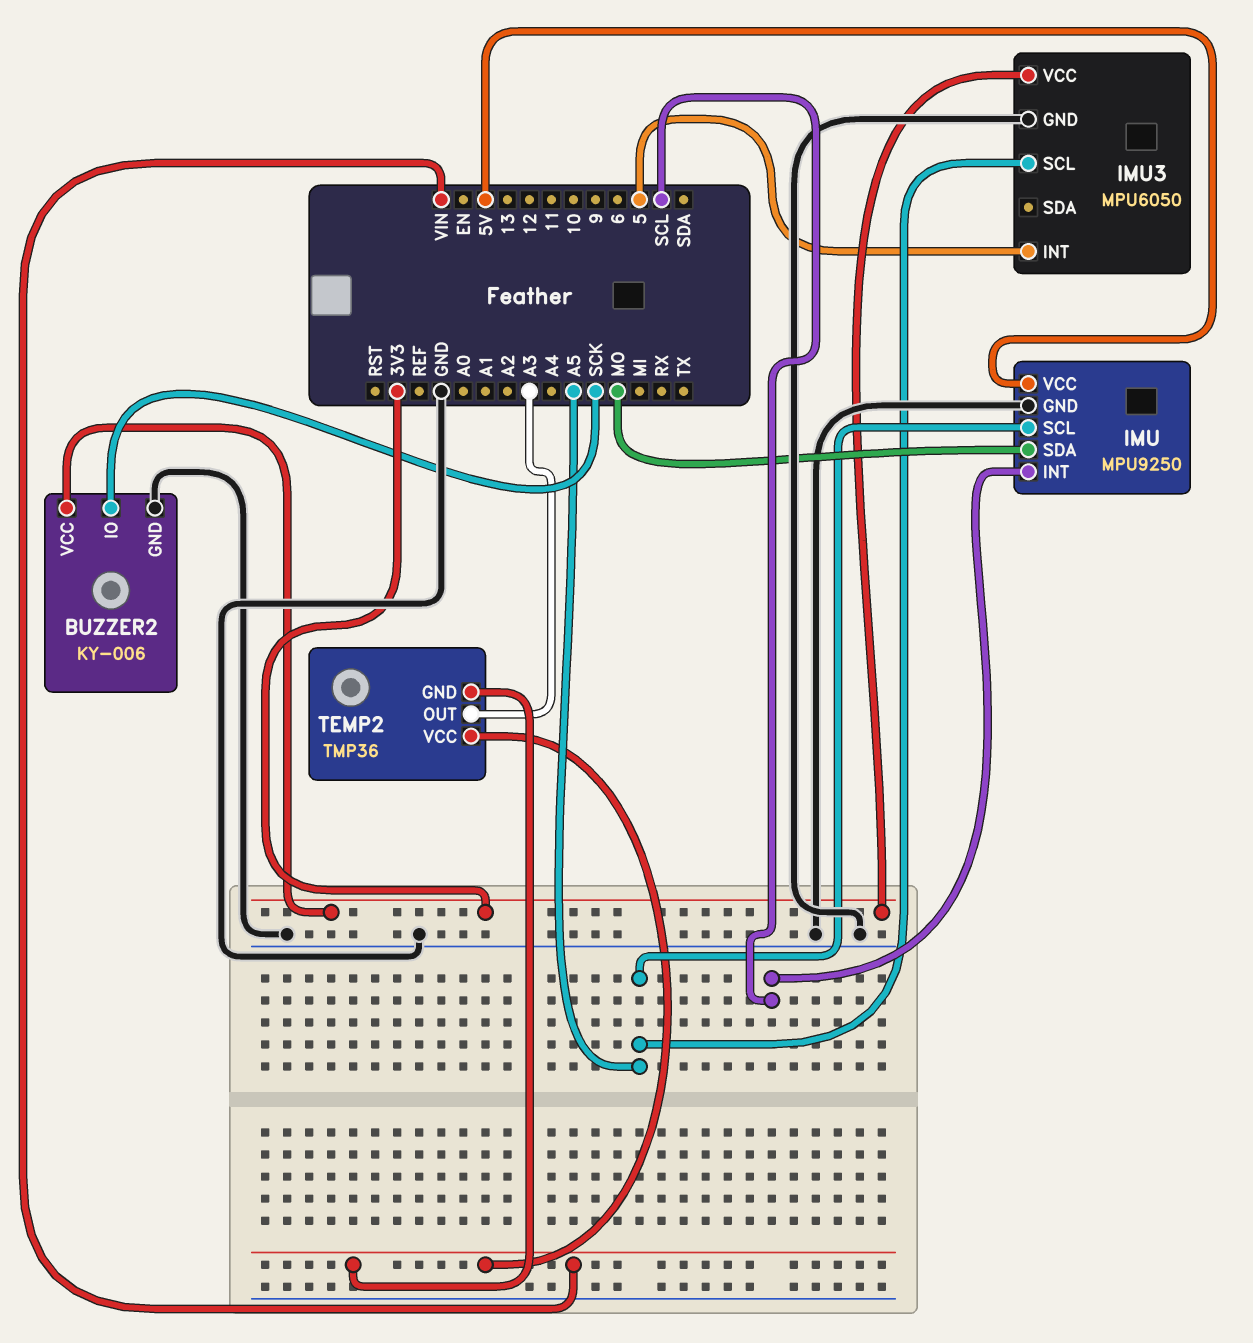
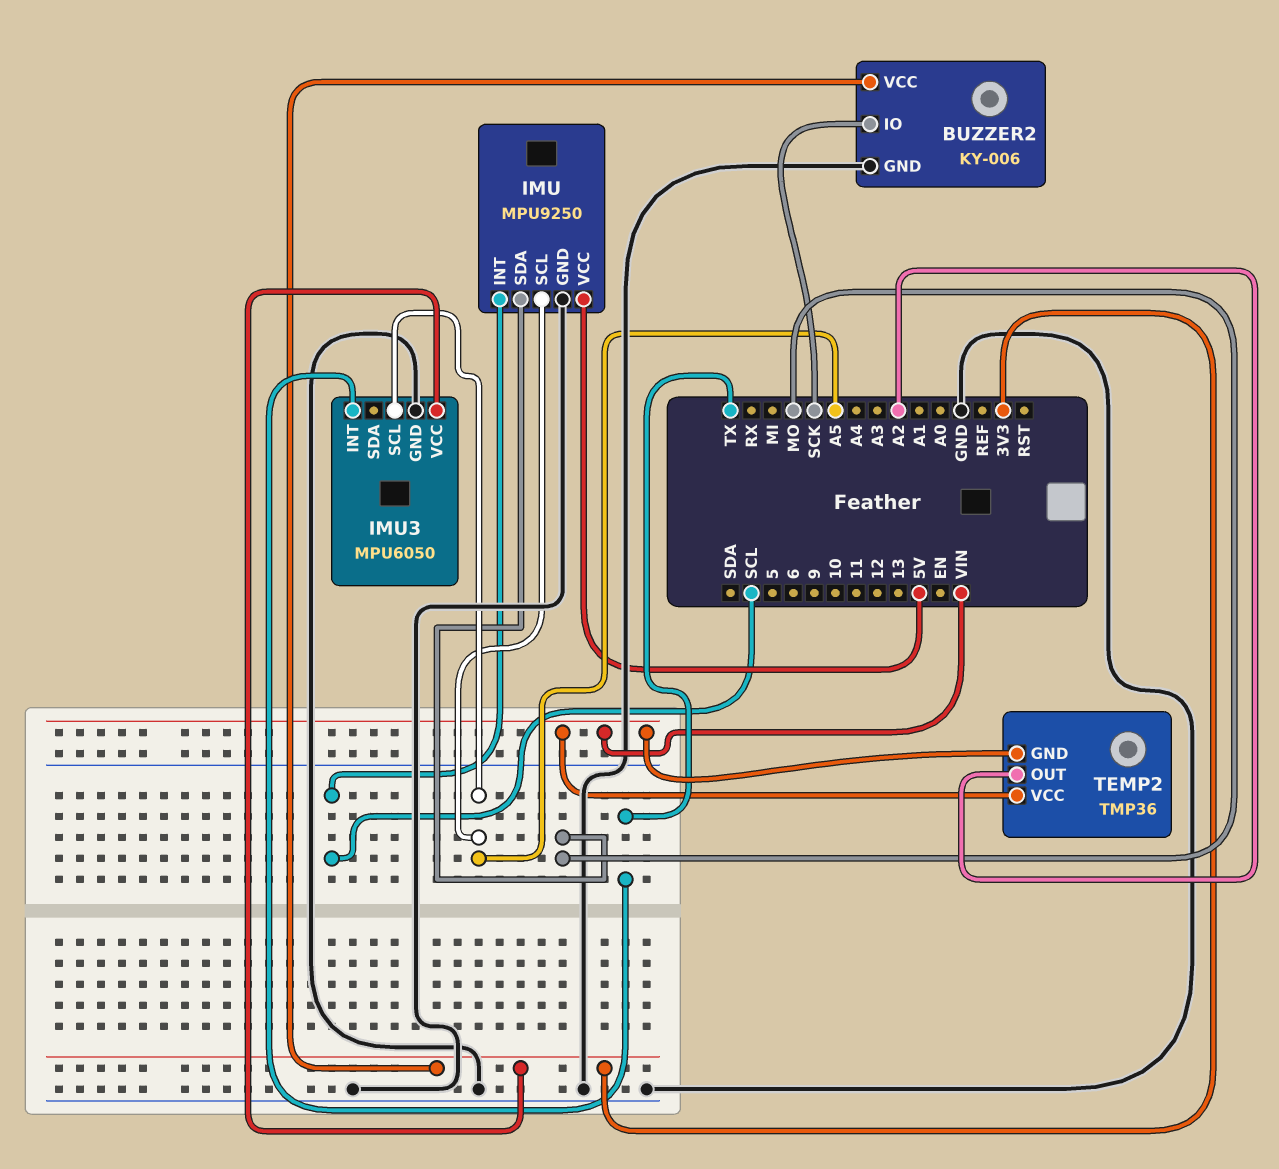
IMU3 pin INT: 5 -> TX
TEMP2 pin OUT: A3 -> A2

